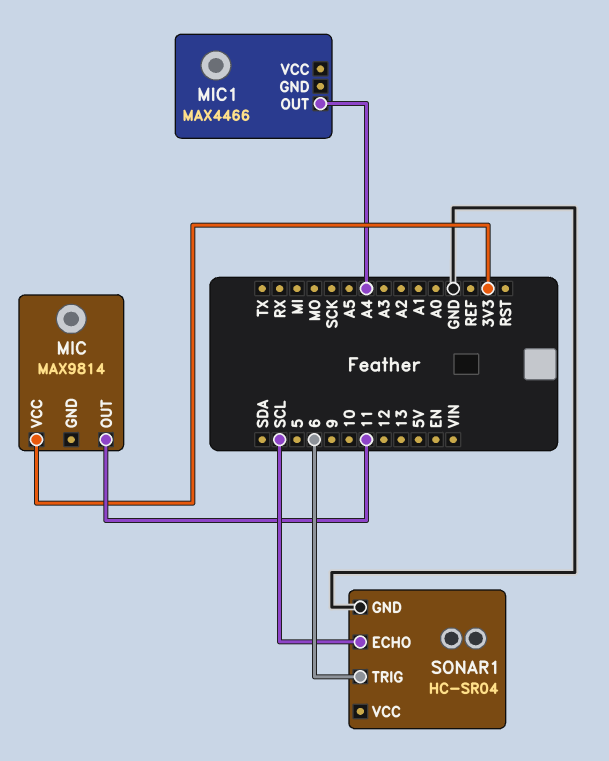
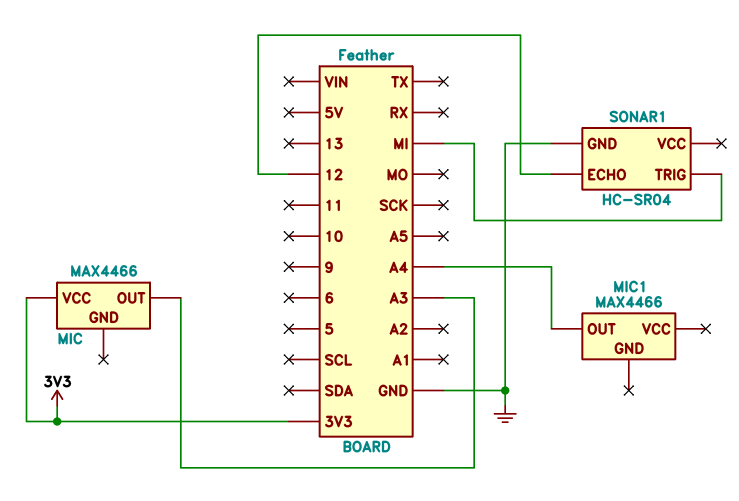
MIC: MAX9814 -> MAX4466
MIC pin OUT: 11 -> A3
SONAR1 pin ECHO: SCL -> 12
SONAR1 pin TRIG: 6 -> MI

